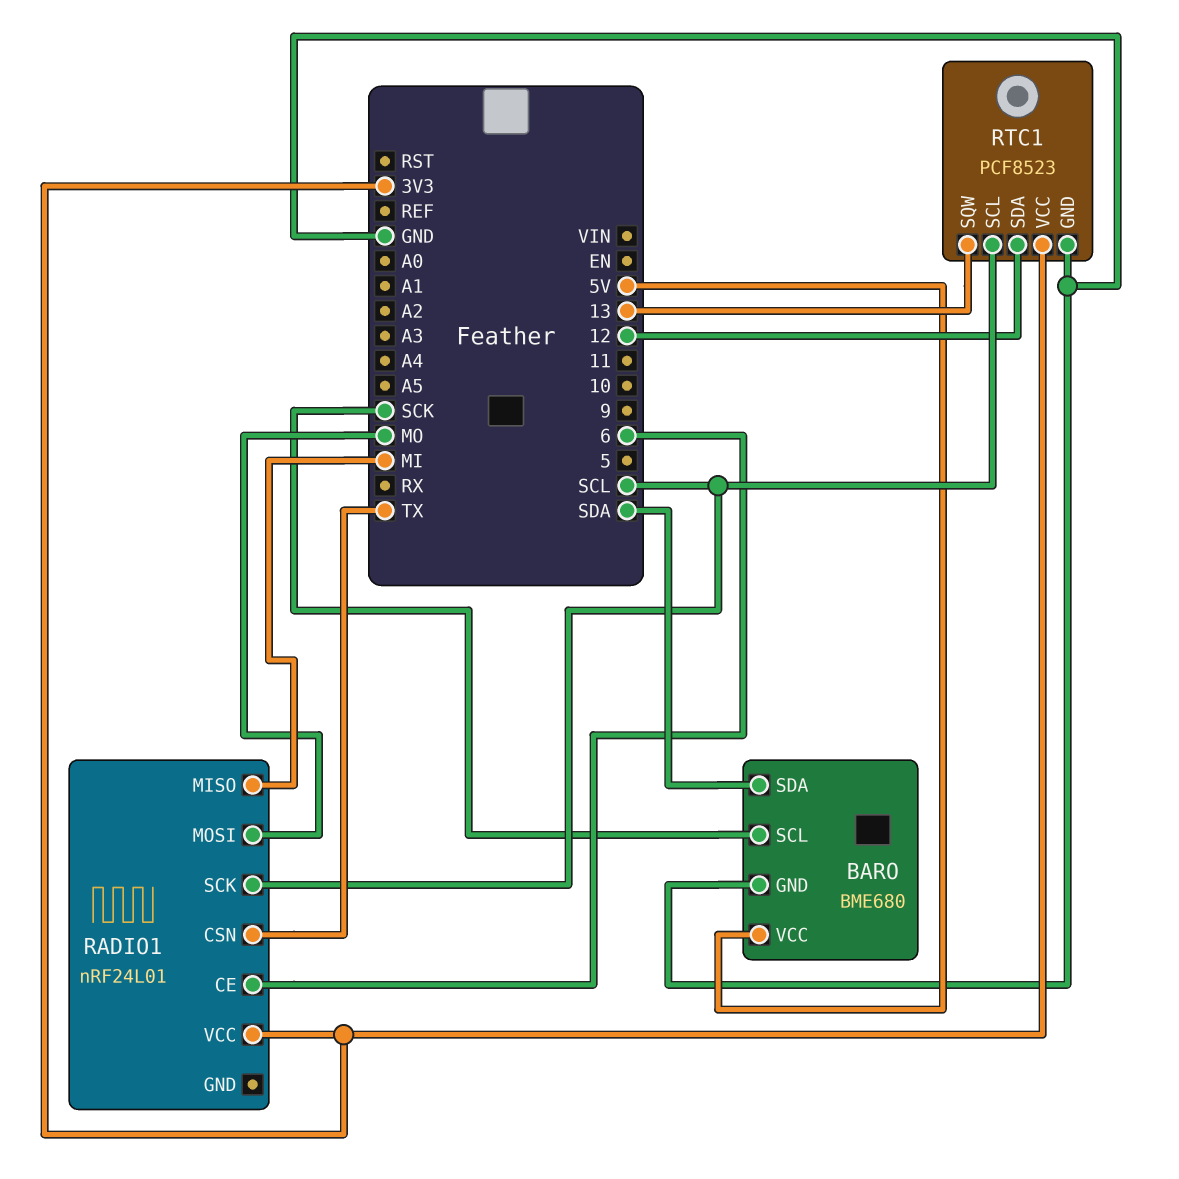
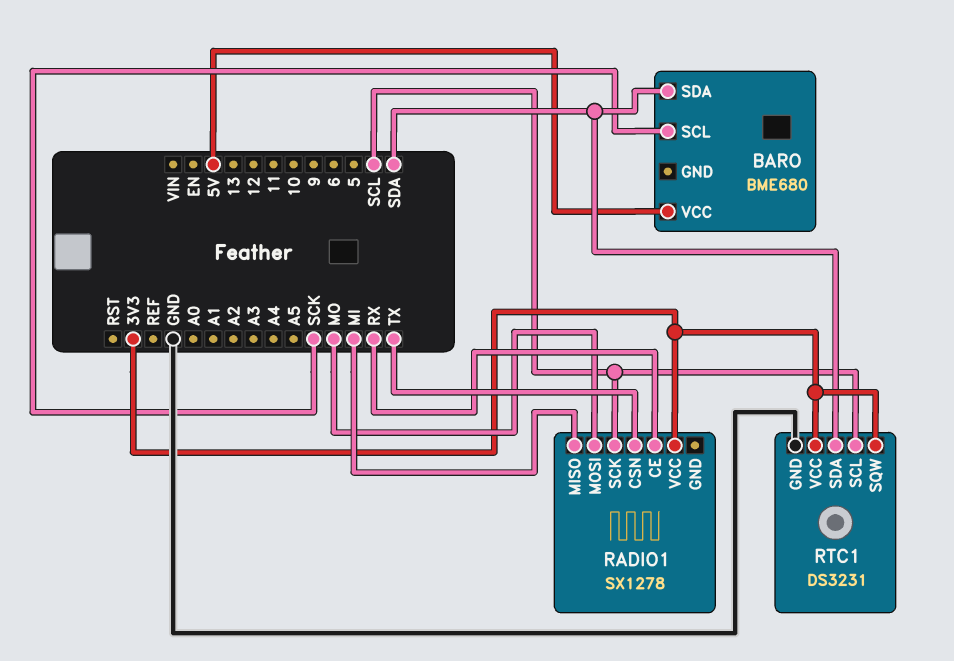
BARO pin GND: GND -> none
RADIO1: nRF24L01 -> SX1278
RADIO1 pin CE: 6 -> RX
RTC1: PCF8523 -> DS3231
RTC1 pin SDA: 12 -> SDA
RTC1 pin SQW: 13 -> 3V3

